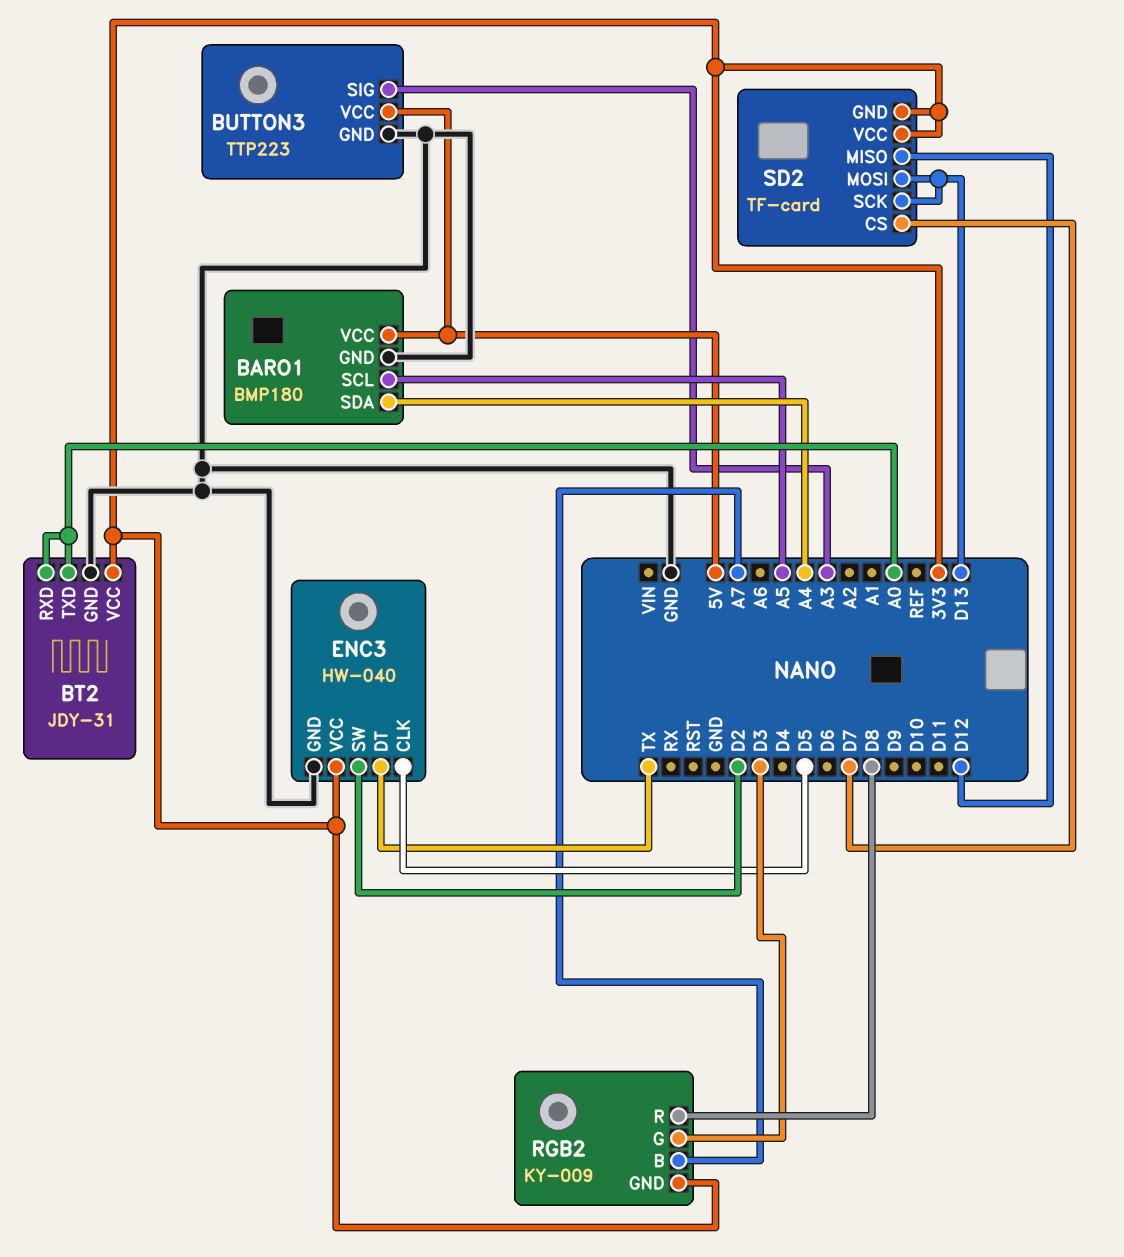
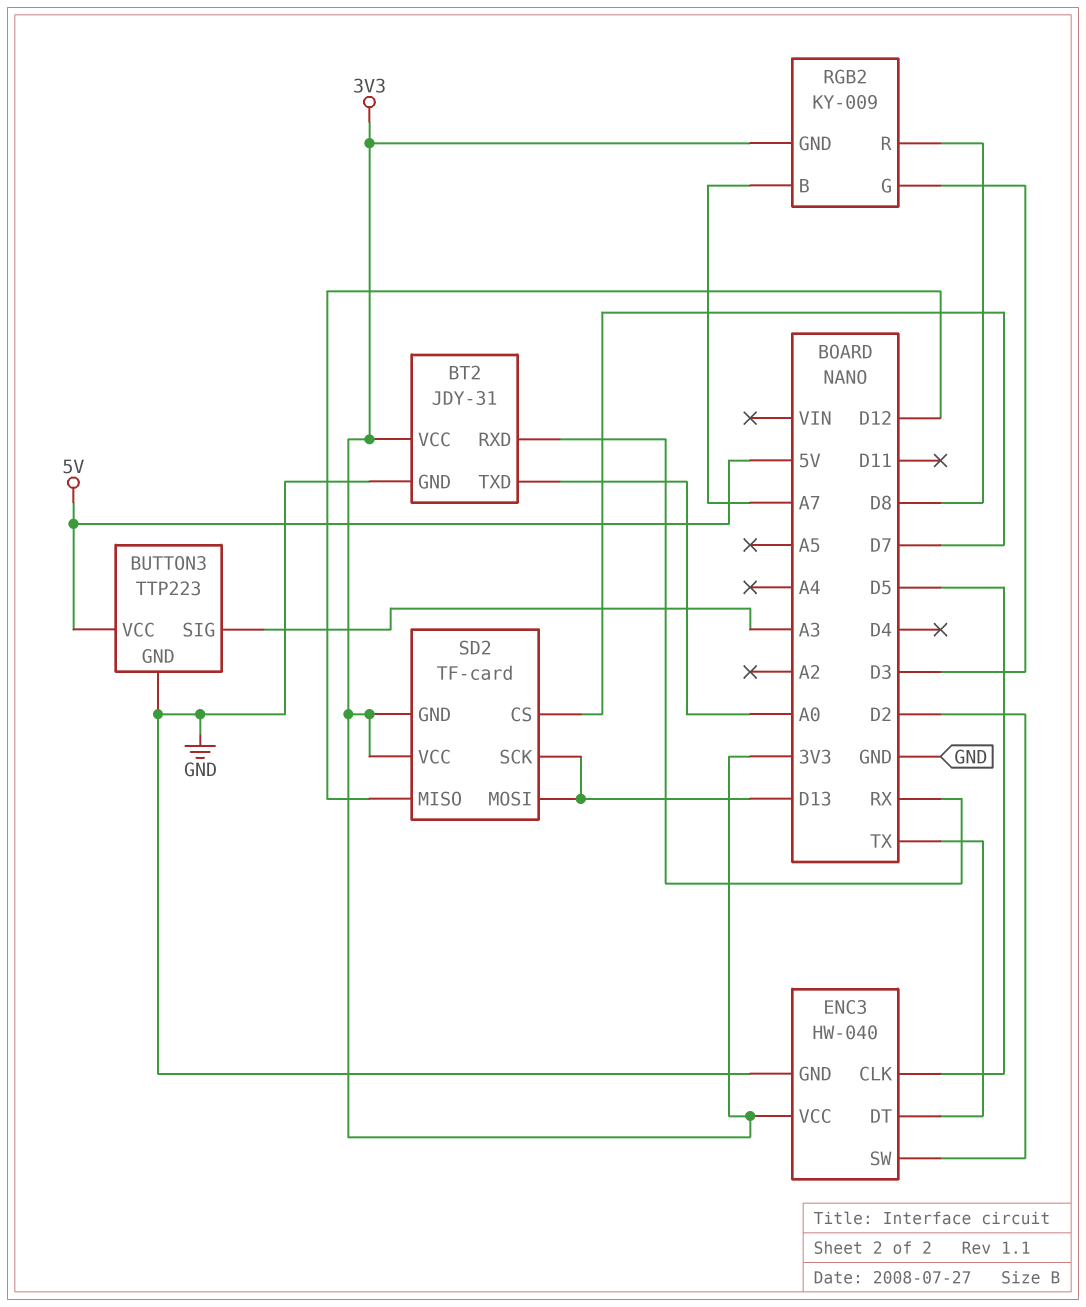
BARO1: BMP180 -> none
BARO1 pin GND: GND -> none
BARO1 pin SCL: A5 -> none
BARO1 pin SDA: A4 -> none
BARO1 pin VCC: 5V -> none
BT2 pin RXD: A0 -> RX

